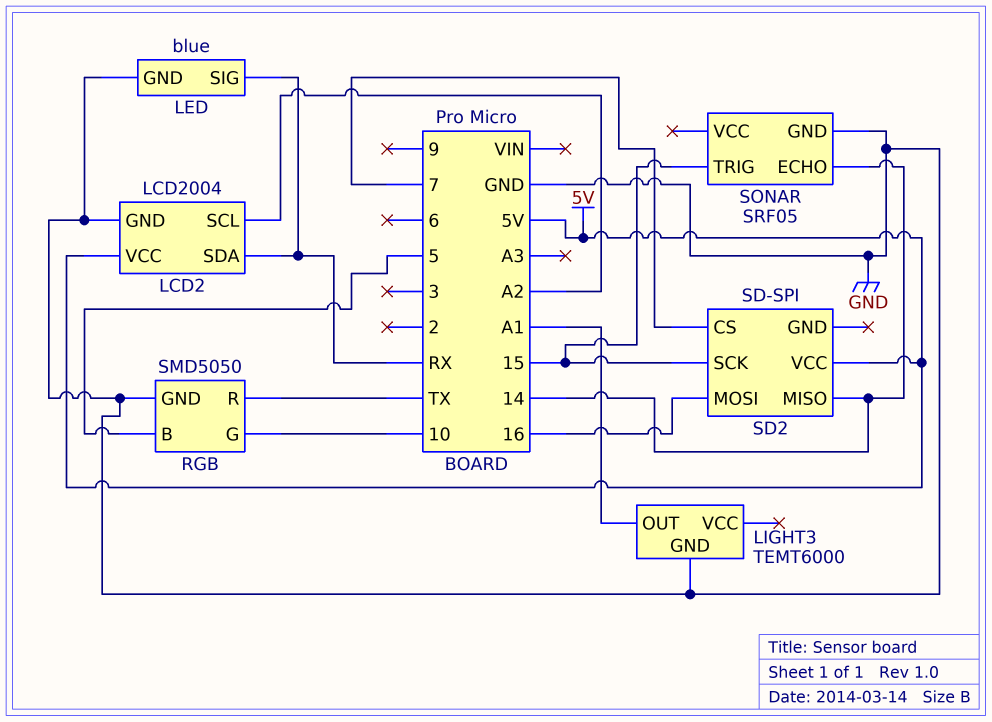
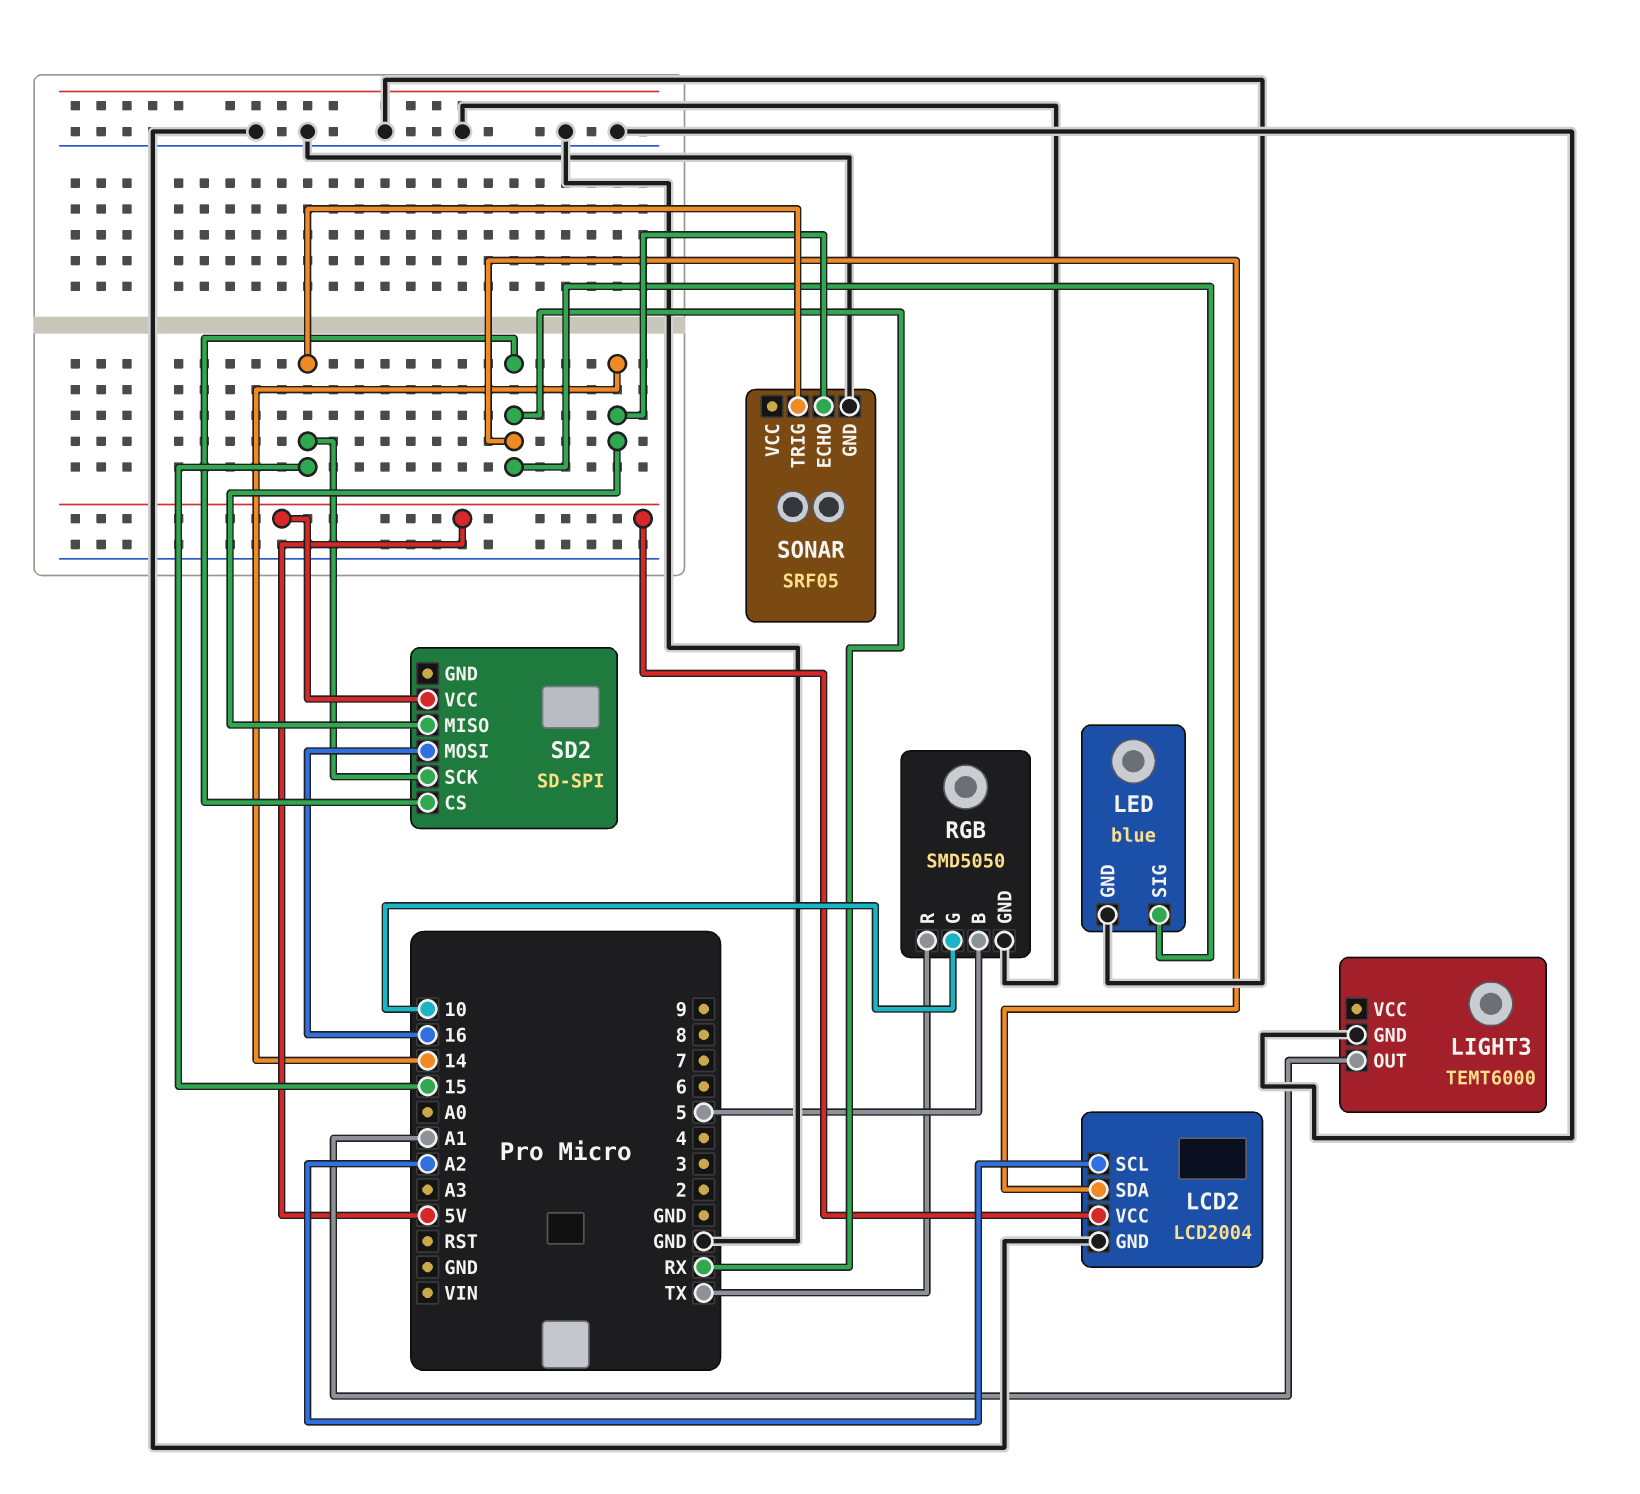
SD2 pin CS: 7 -> RX

